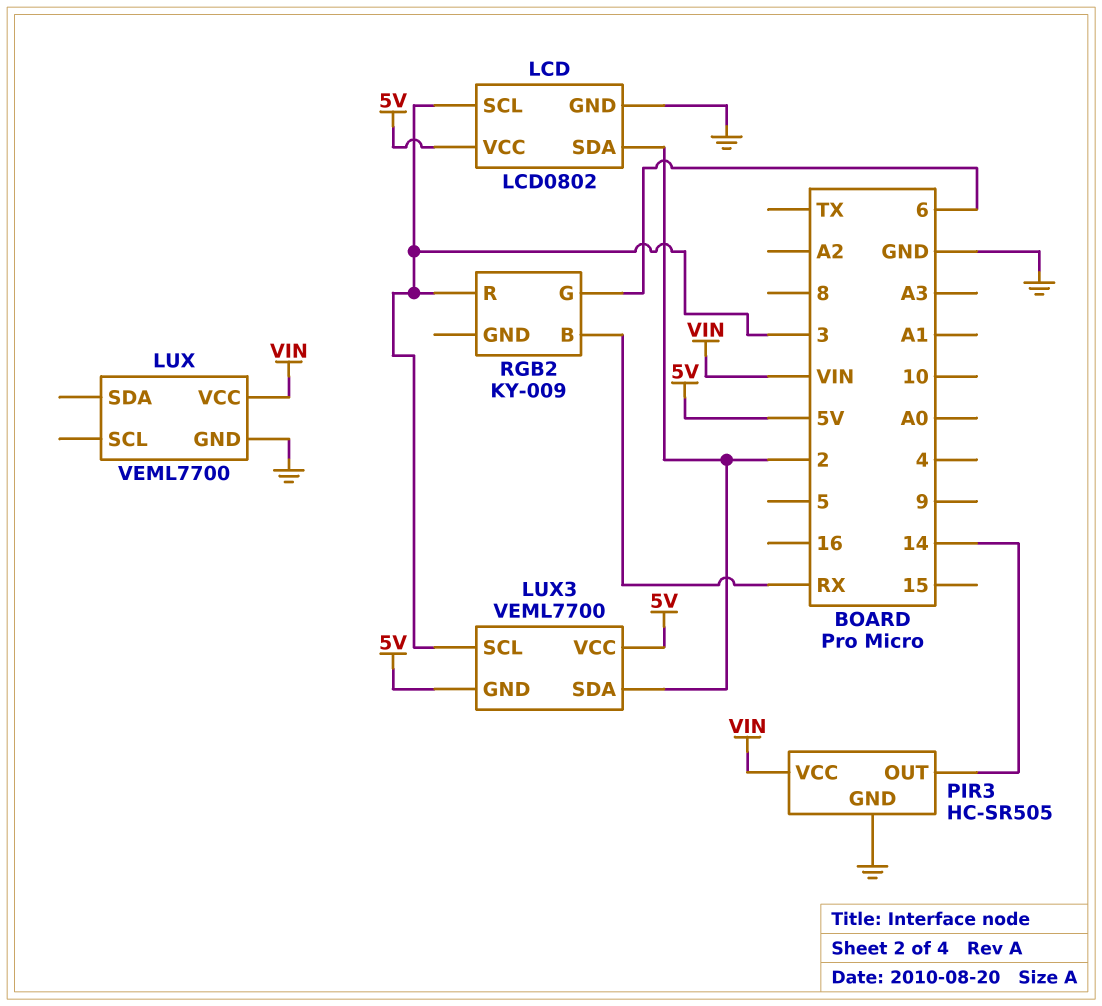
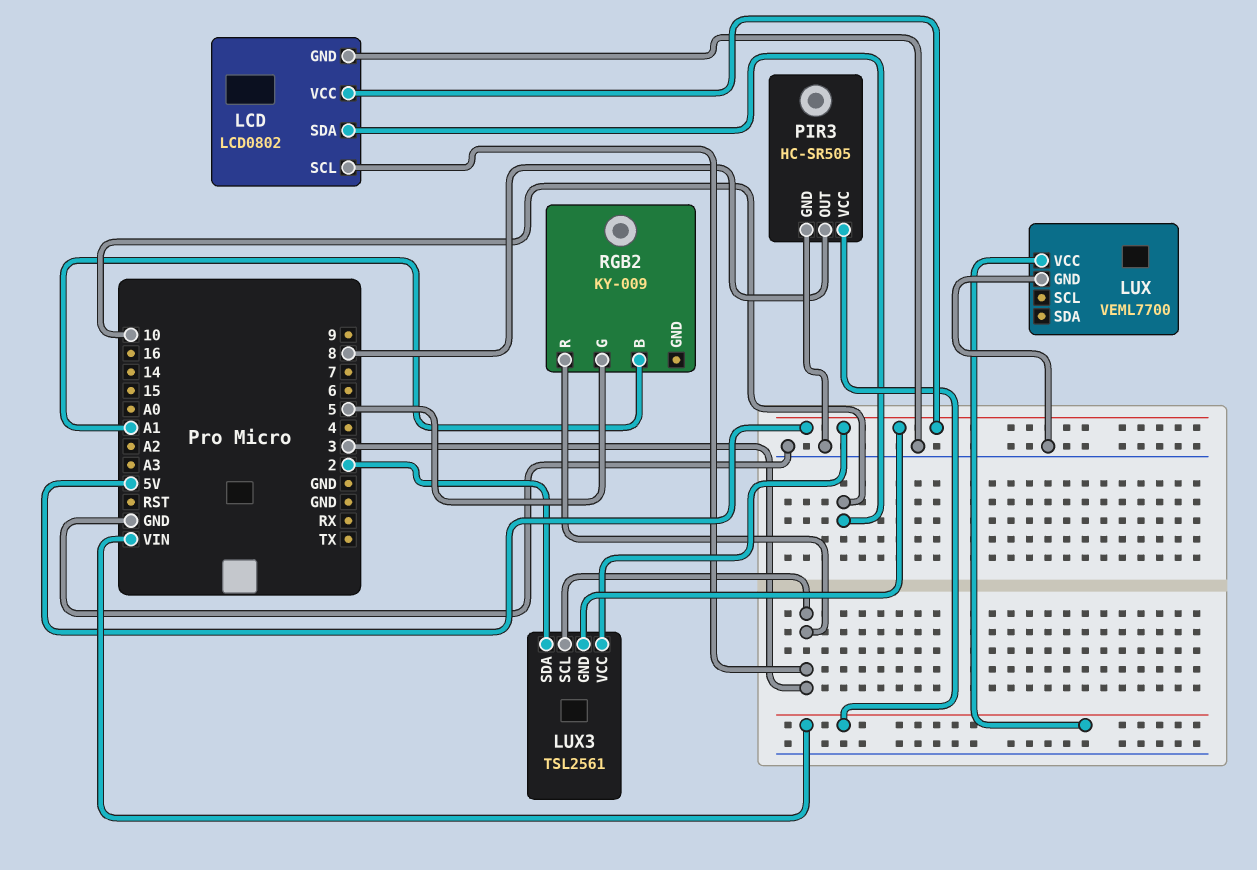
LCD pin SDA: 2 -> 10
LUX3: VEML7700 -> TSL2561
PIR3 pin OUT: 14 -> 8
RGB2 pin B: RX -> A1
RGB2 pin G: 6 -> 5

